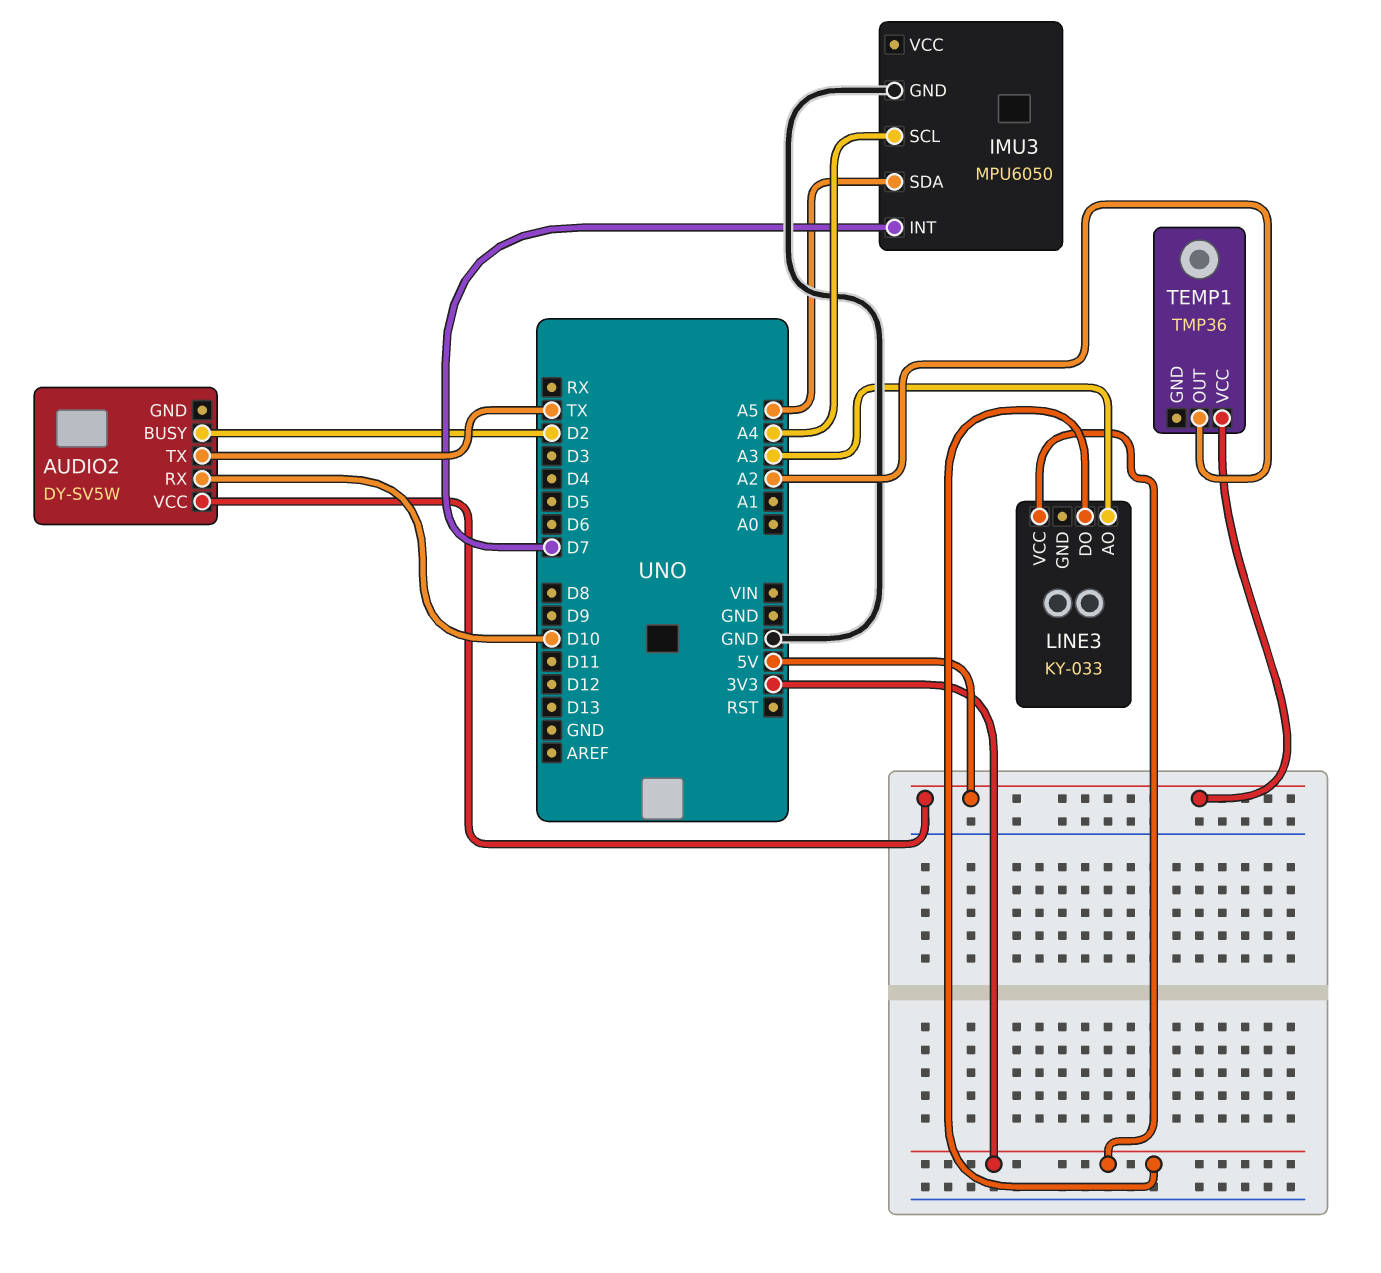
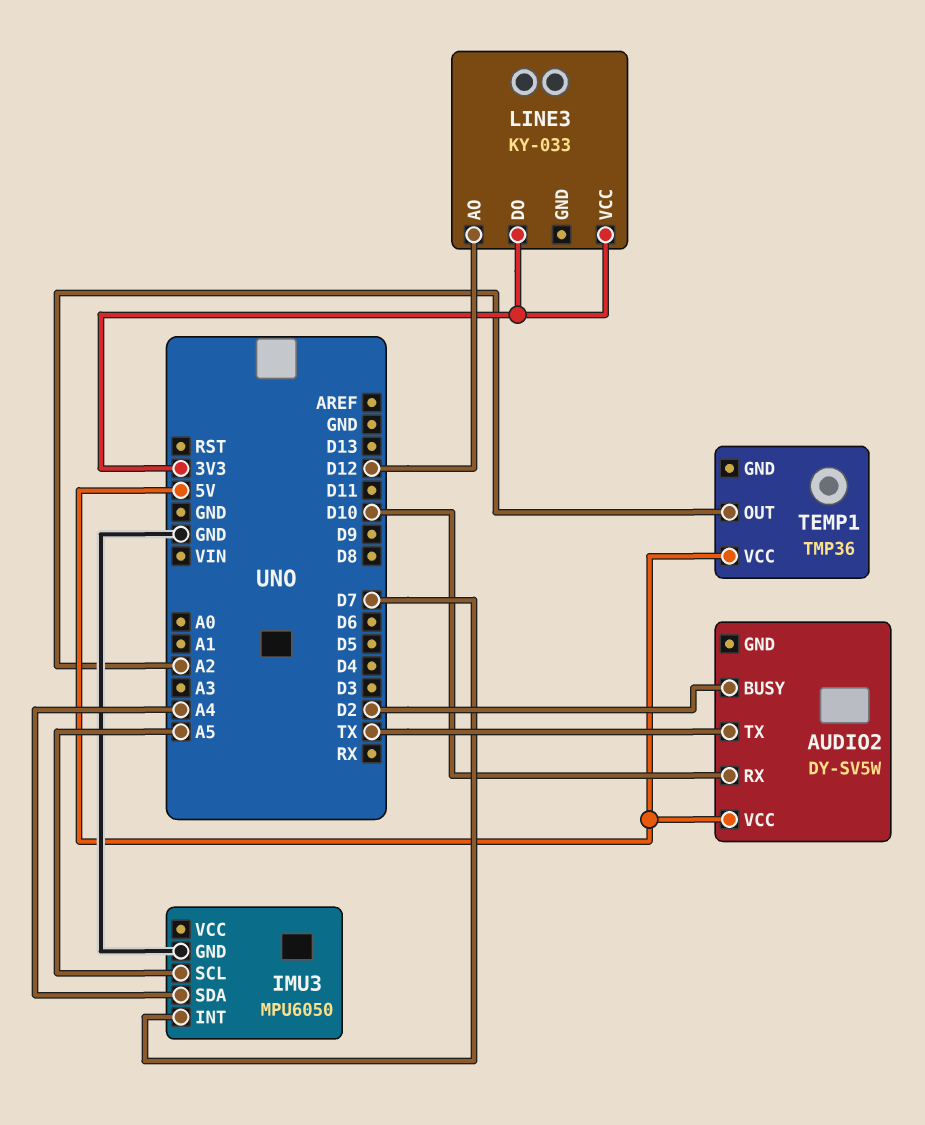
IMU3 pin SCL: A4 -> A5
IMU3 pin SDA: A5 -> A4
LINE3 pin AO: A3 -> D12

